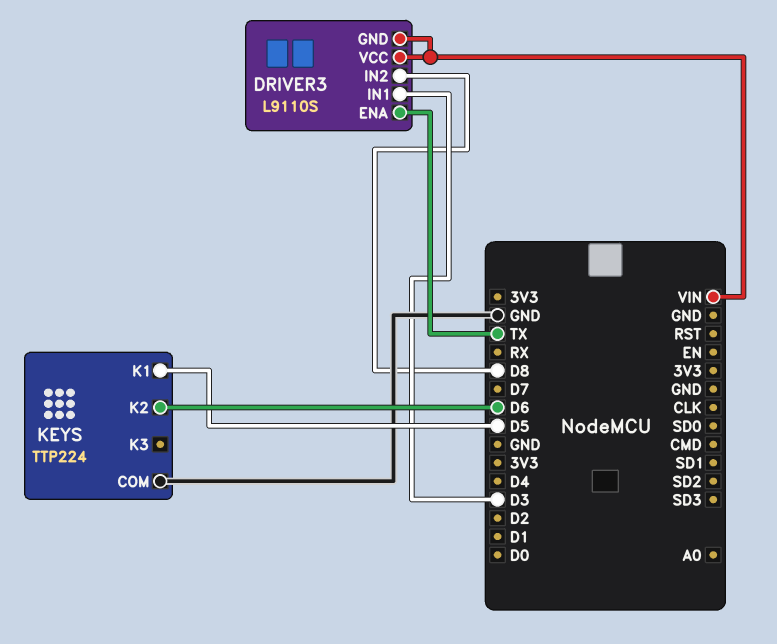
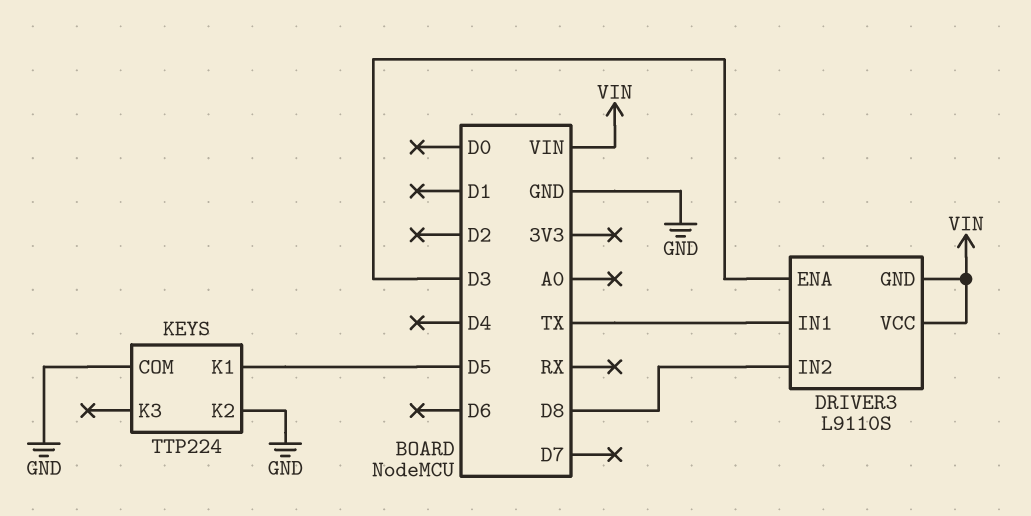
DRIVER3 pin ENA: TX -> D3
DRIVER3 pin IN1: D3 -> TX
KEYS pin K2: D6 -> GND

